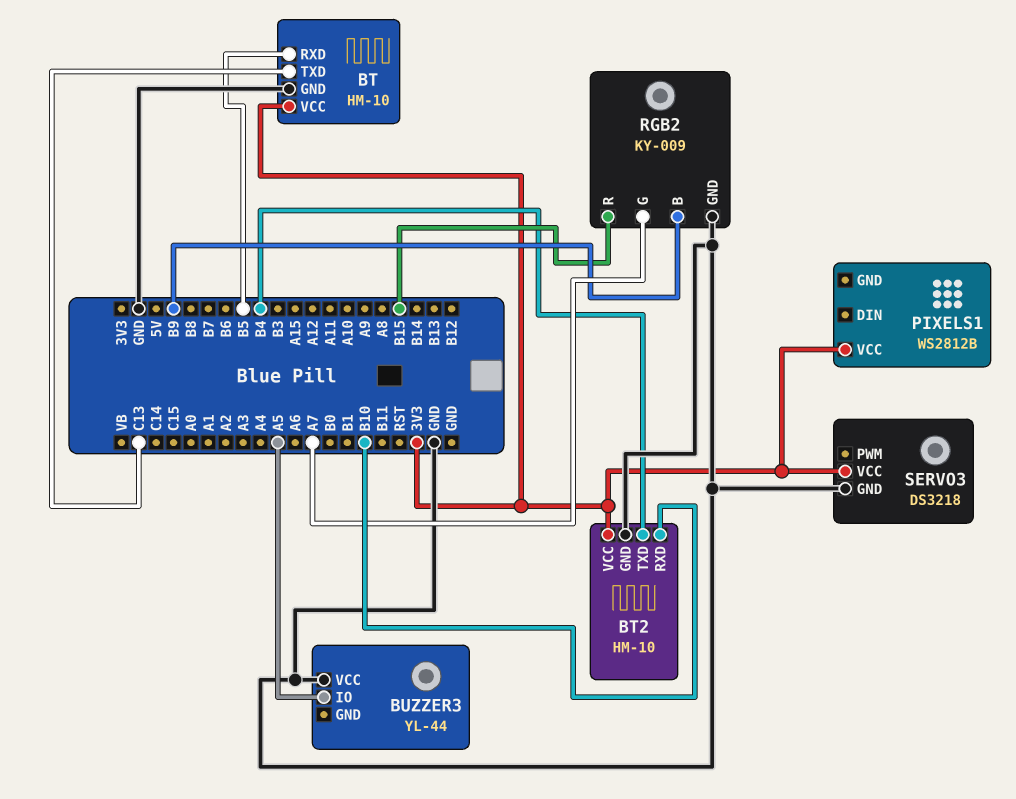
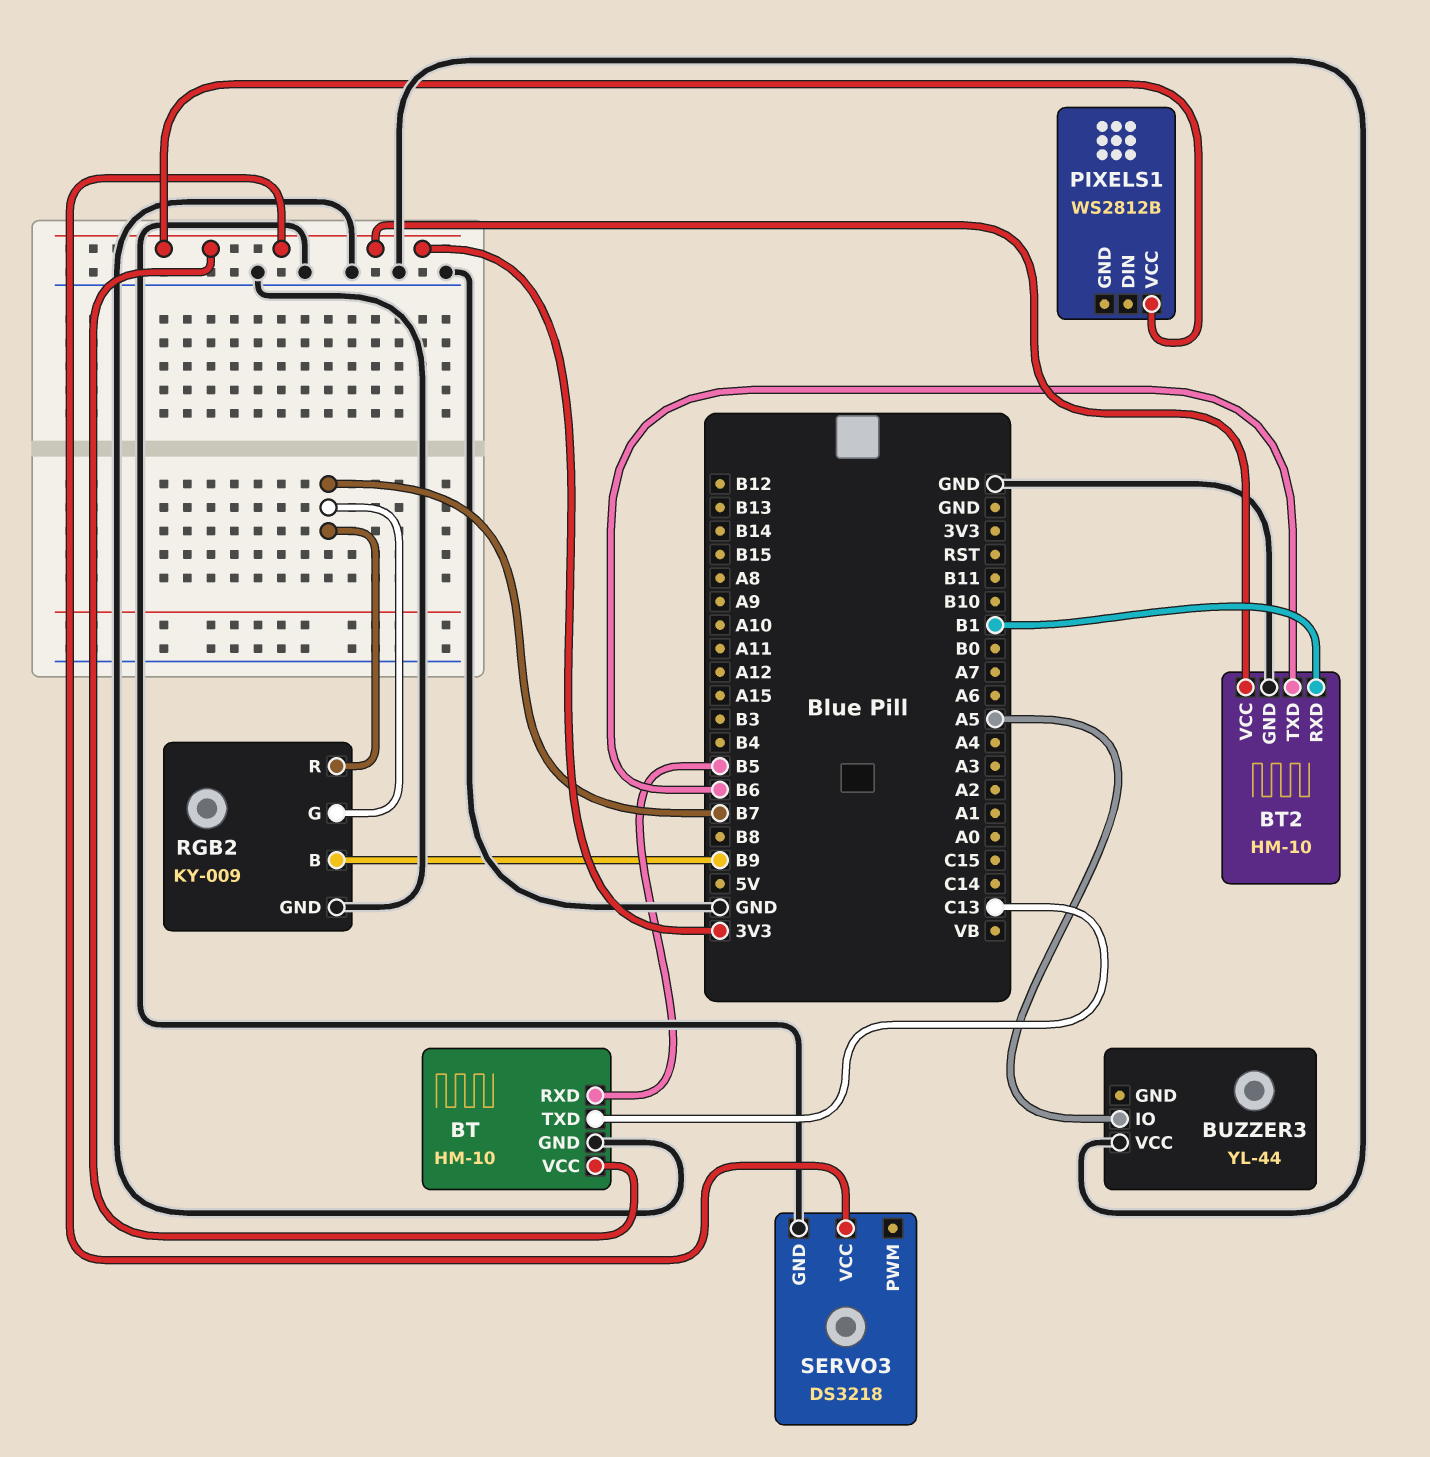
BT2 pin RXD: B10 -> B1
BT2 pin TXD: B4 -> B6
RGB2 pin G: A7 -> B7
RGB2 pin R: B15 -> B7

